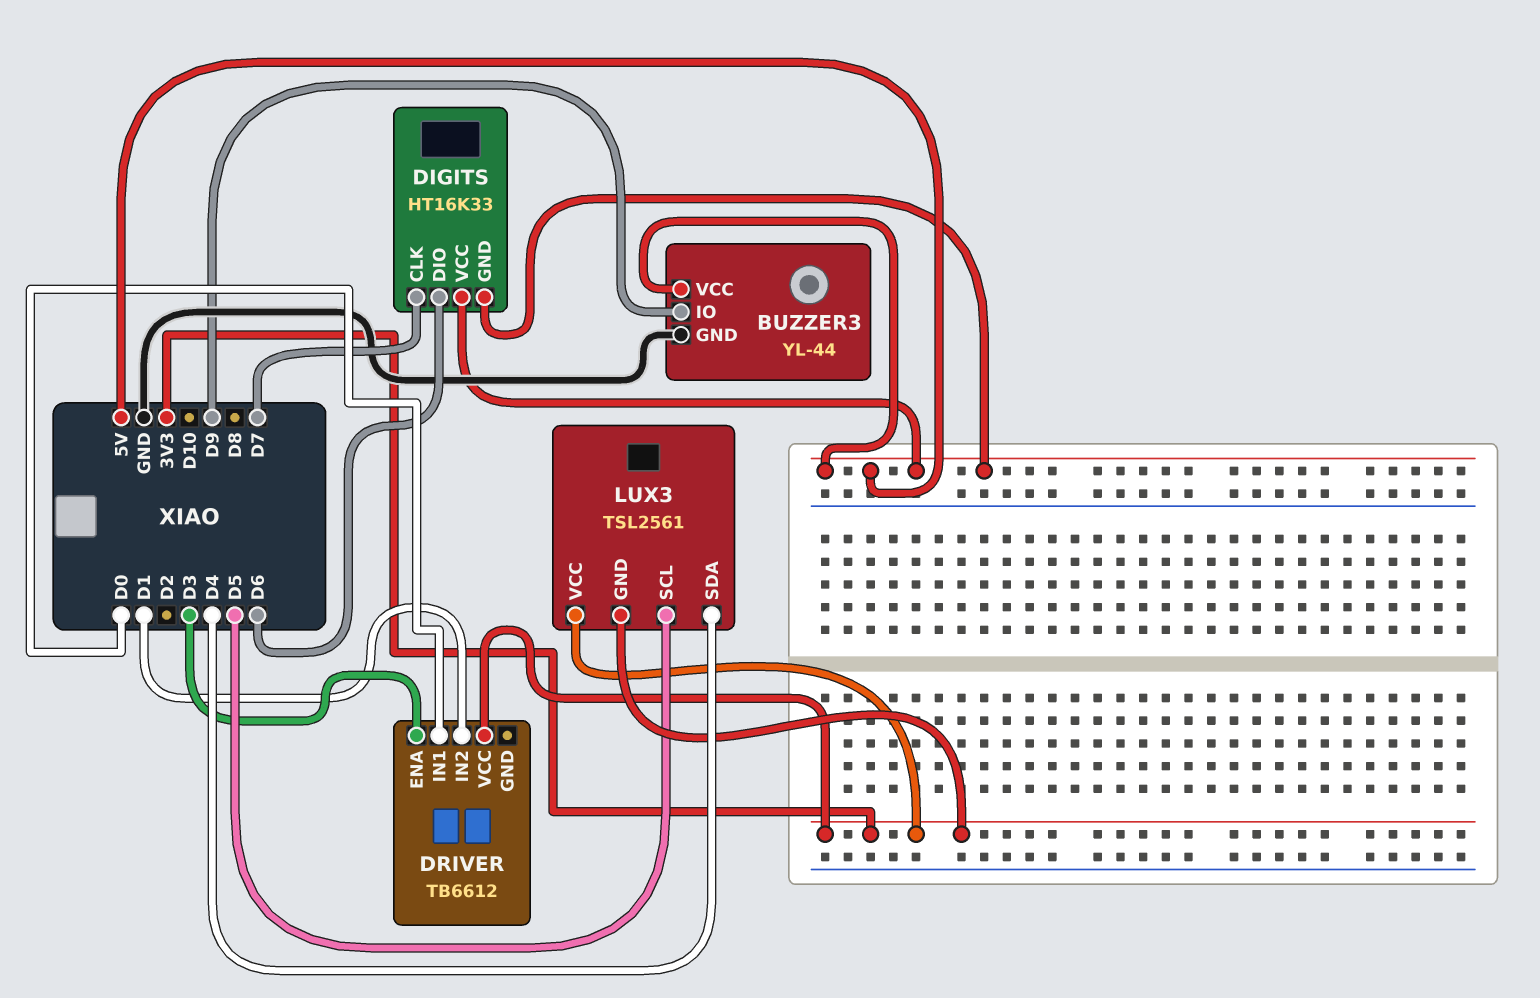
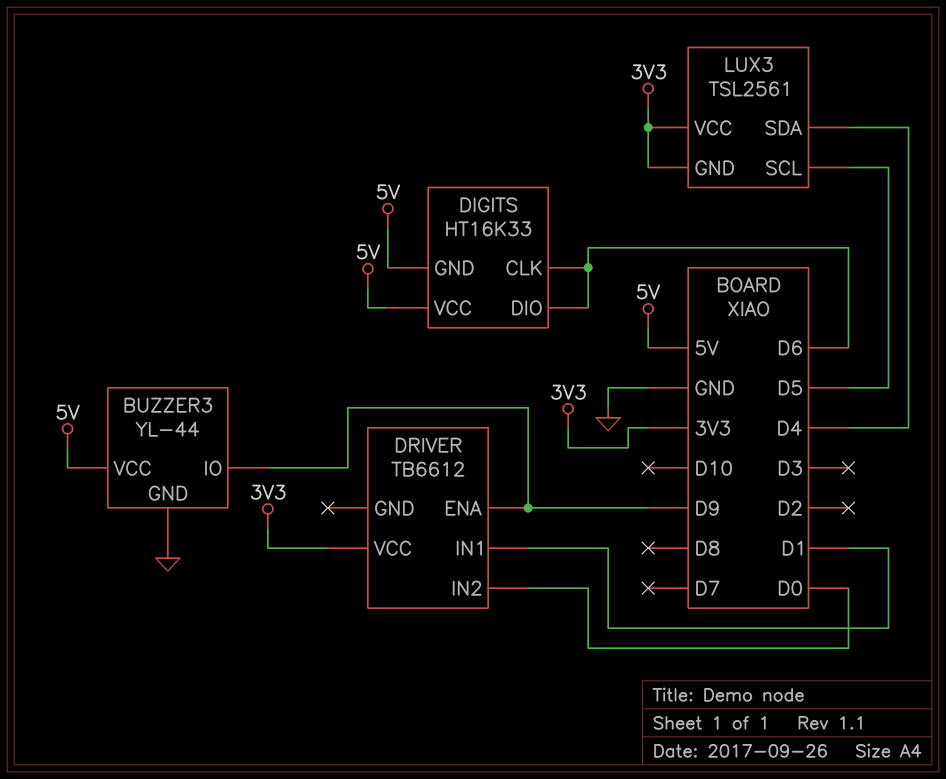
DIGITS pin CLK: D7 -> D6
DRIVER pin ENA: D3 -> D9
DRIVER pin IN1: D0 -> D1
DRIVER pin IN2: D1 -> D0

